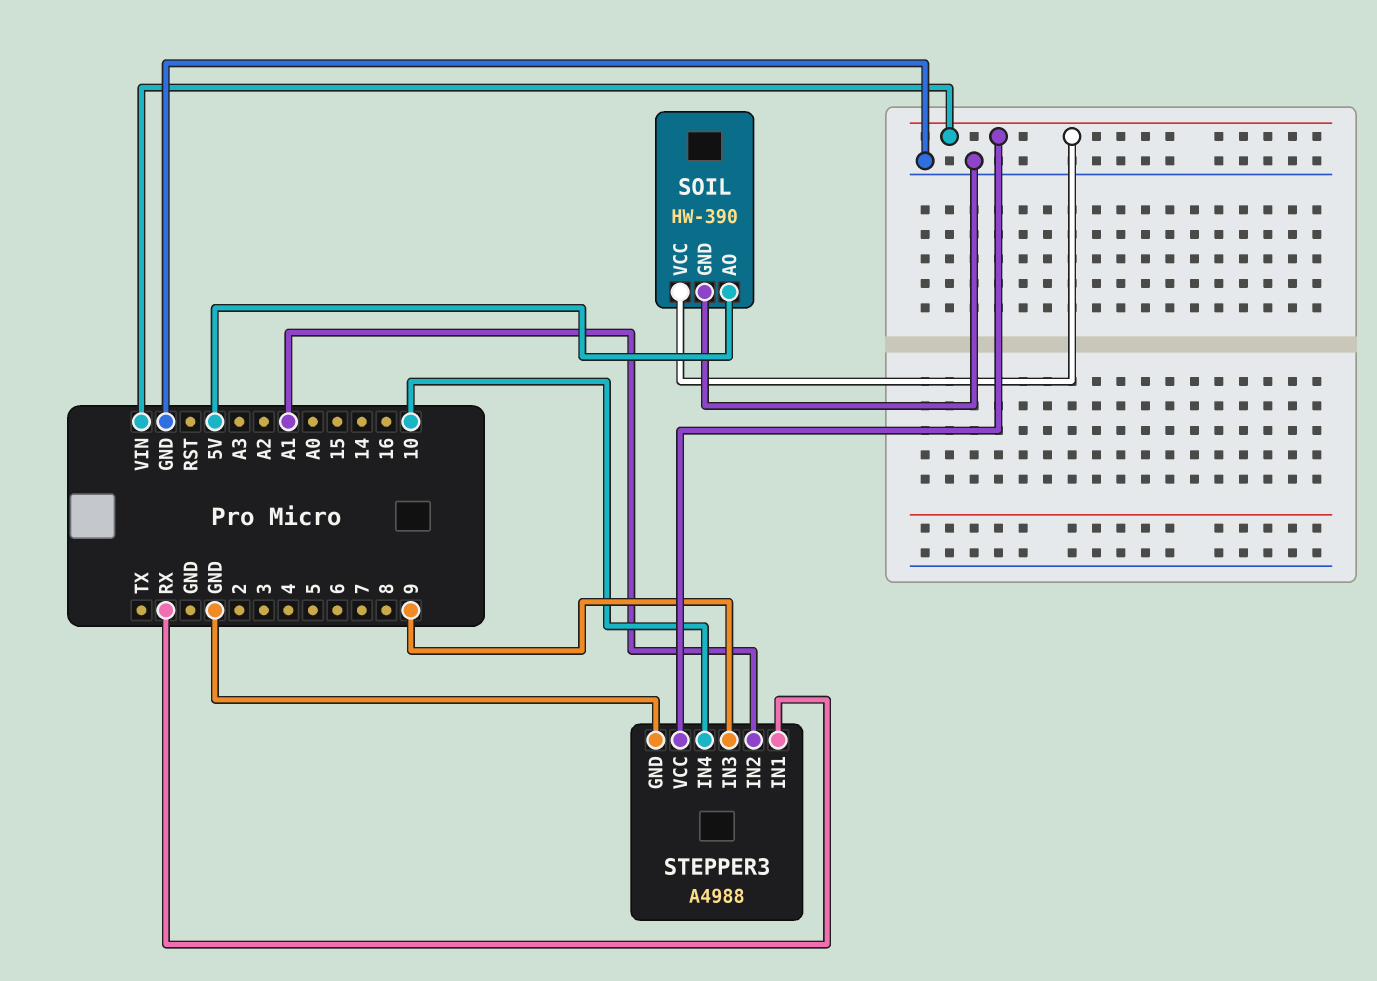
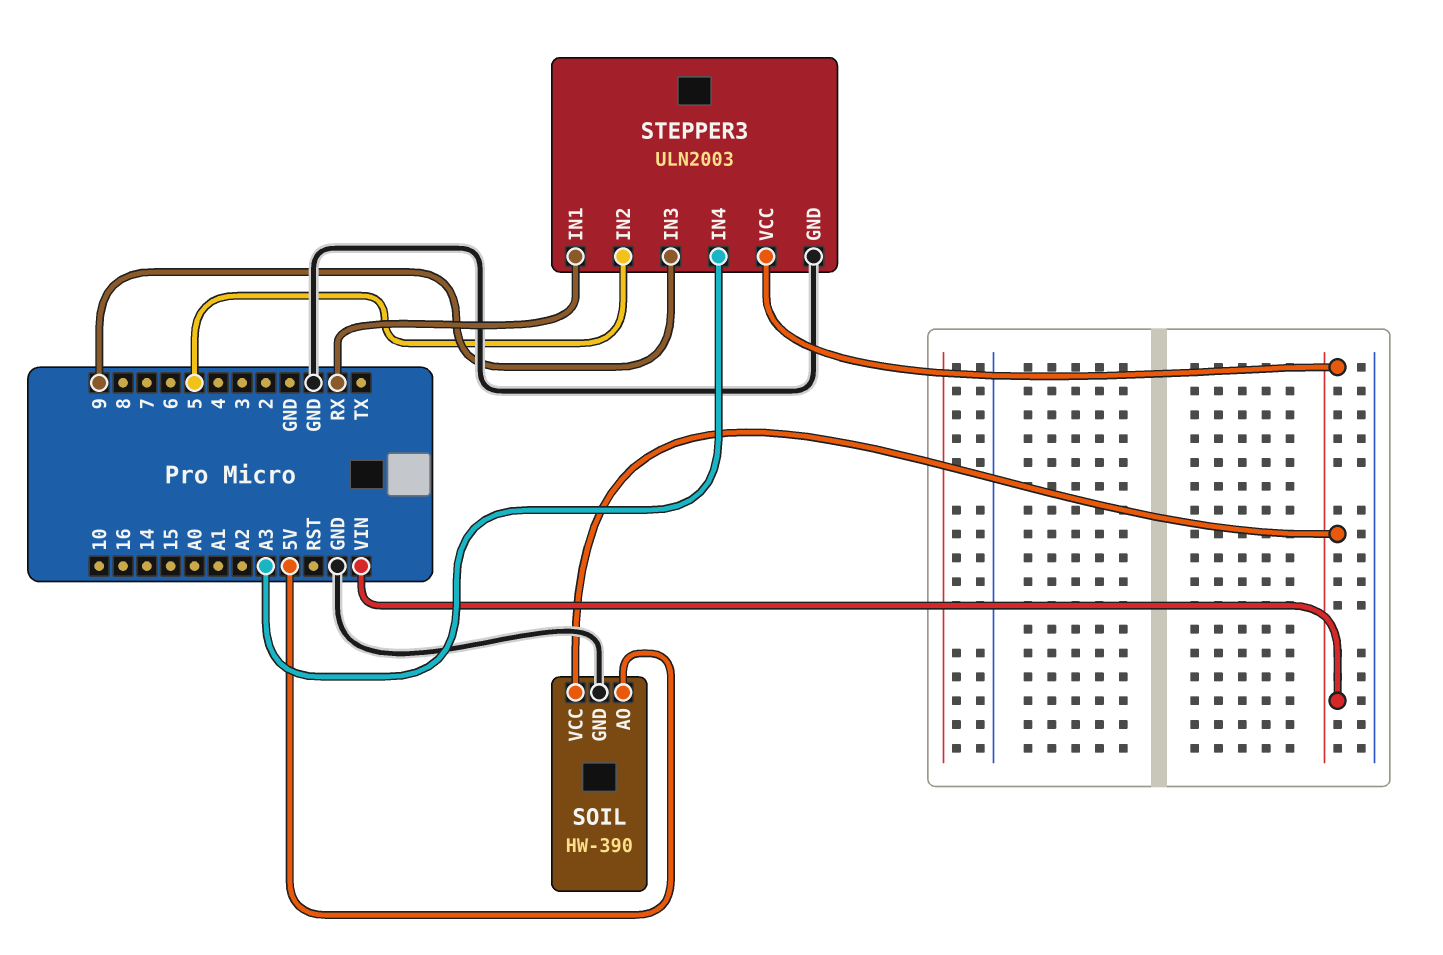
STEPPER3: A4988 -> ULN2003
STEPPER3 pin IN2: A1 -> 5
STEPPER3 pin IN4: 10 -> A3

